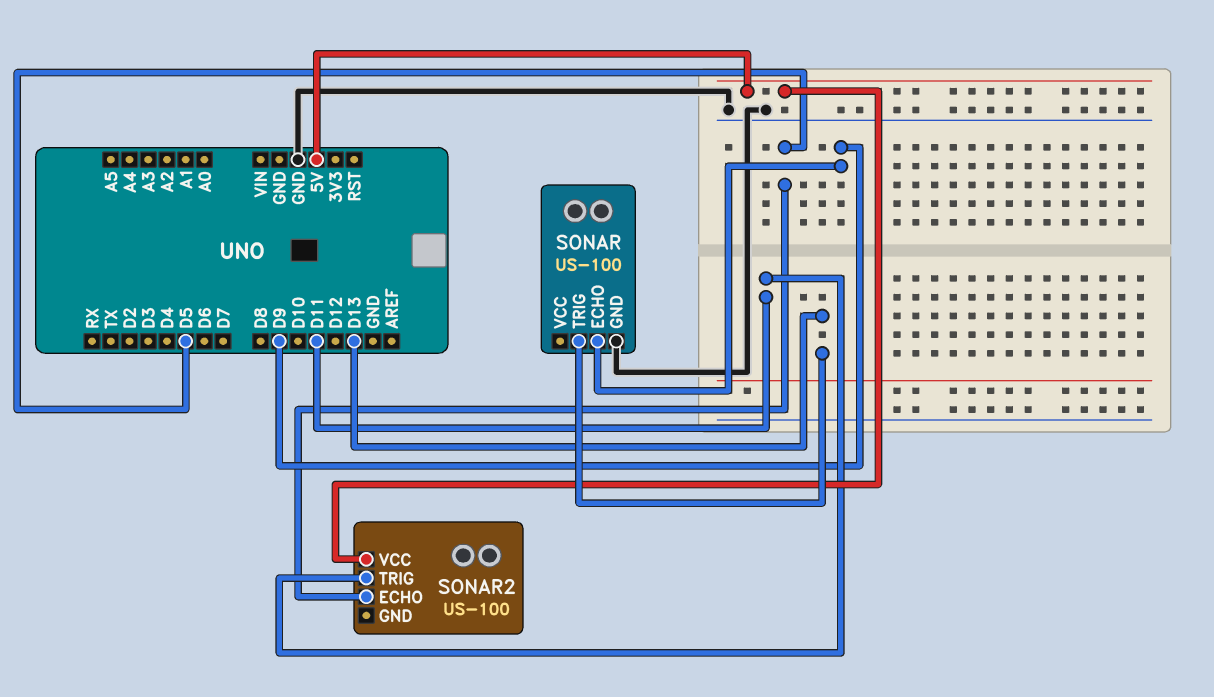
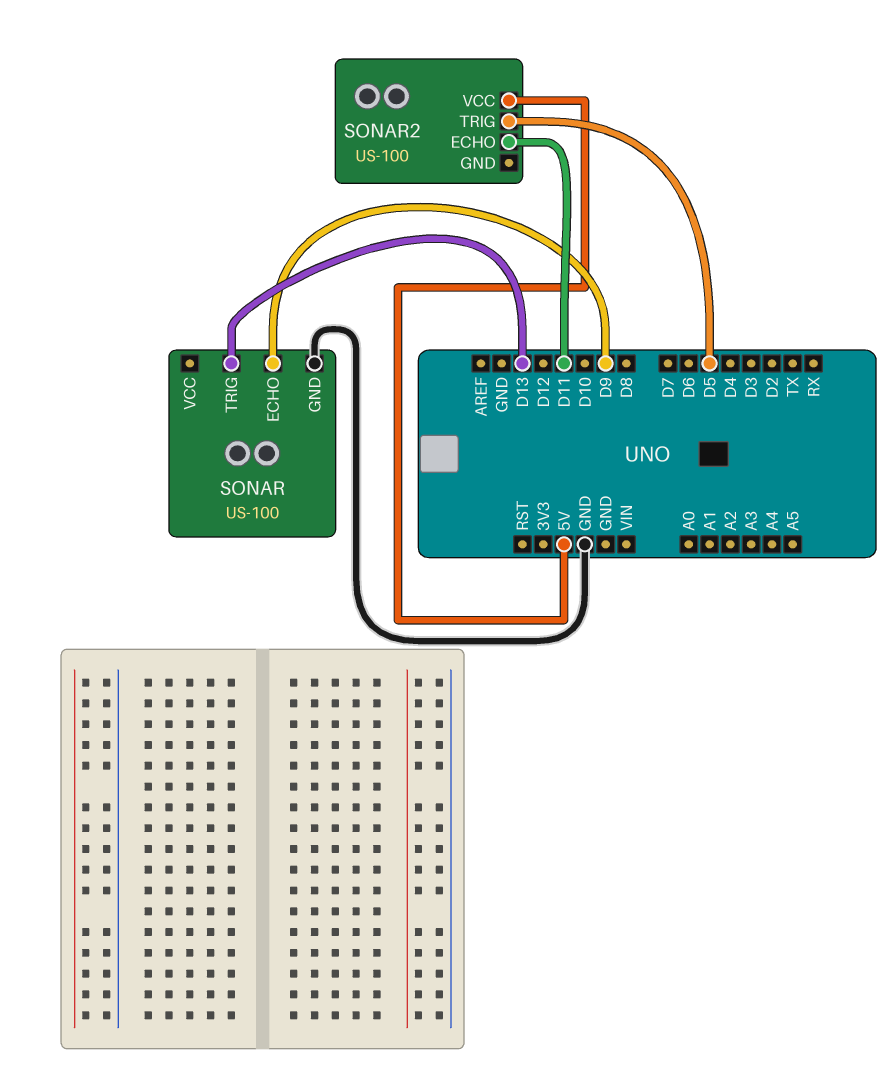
SONAR2 pin ECHO: D5 -> D11
SONAR2 pin TRIG: D11 -> D5

